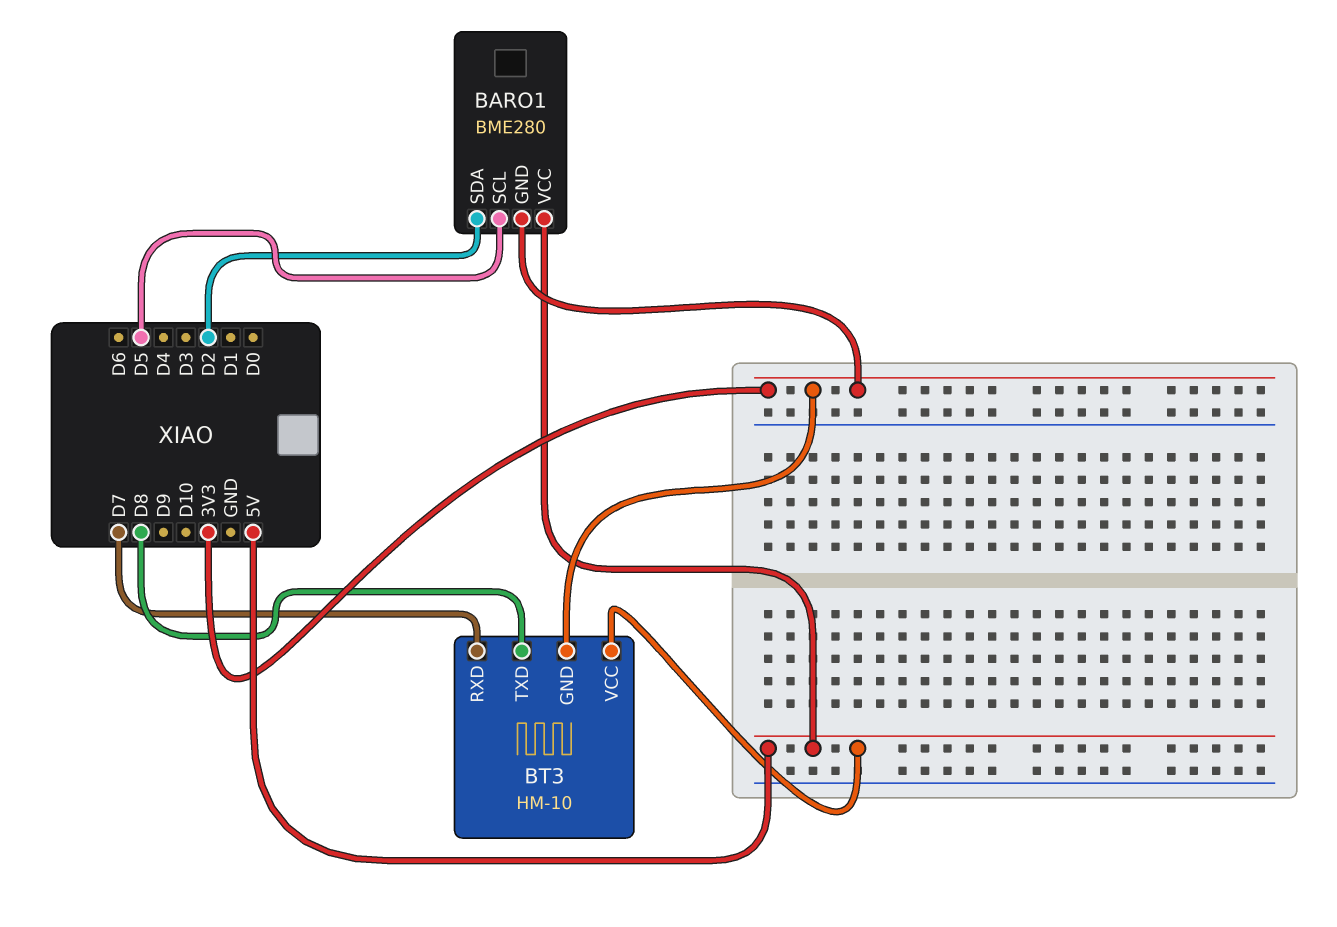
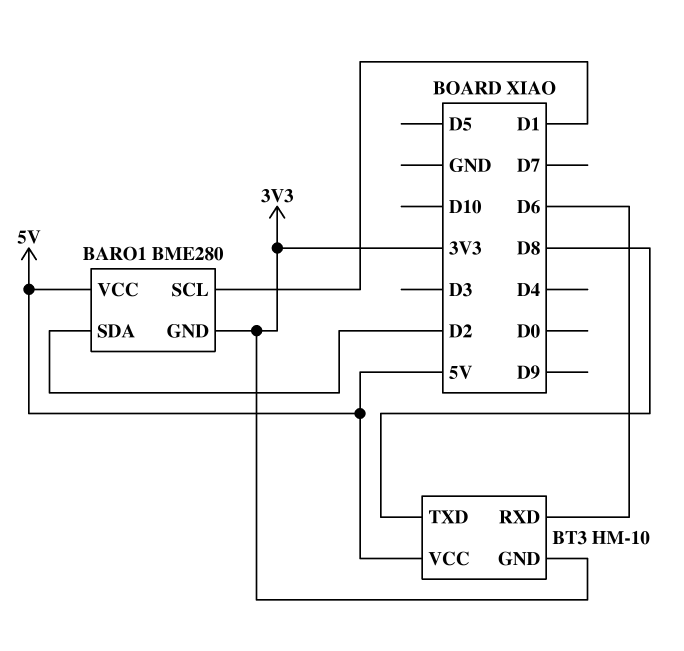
BARO1 pin SCL: D5 -> D1
BT3 pin RXD: D7 -> D6

